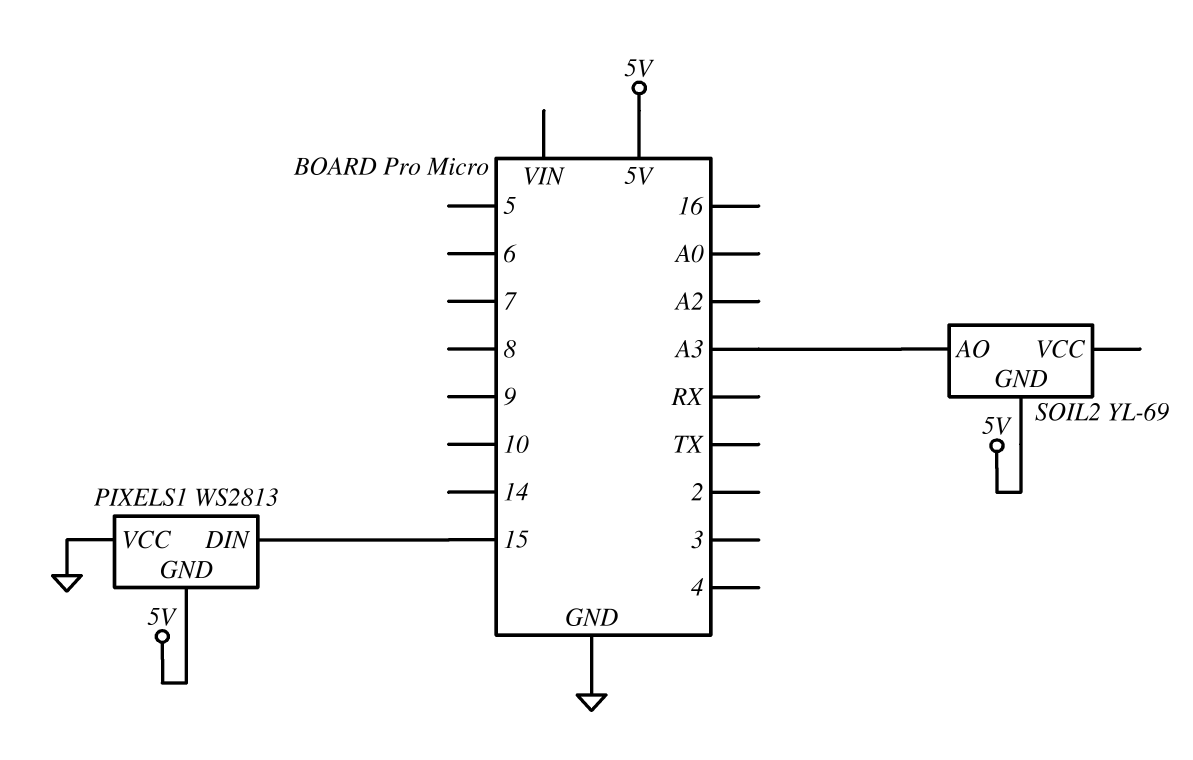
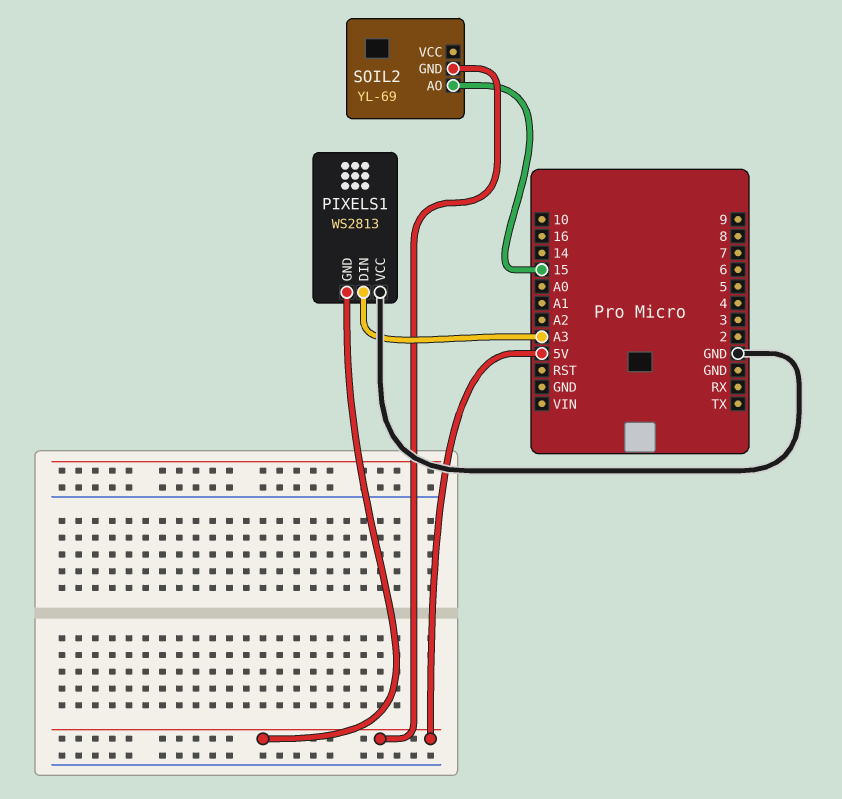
PIXELS1 pin DIN: 15 -> A3
SOIL2 pin AO: A3 -> 15

